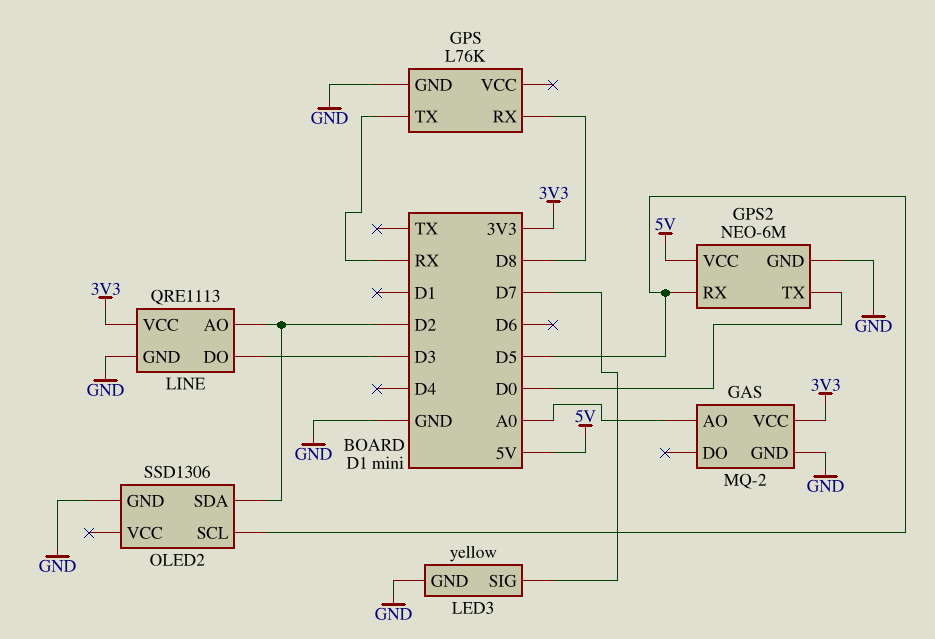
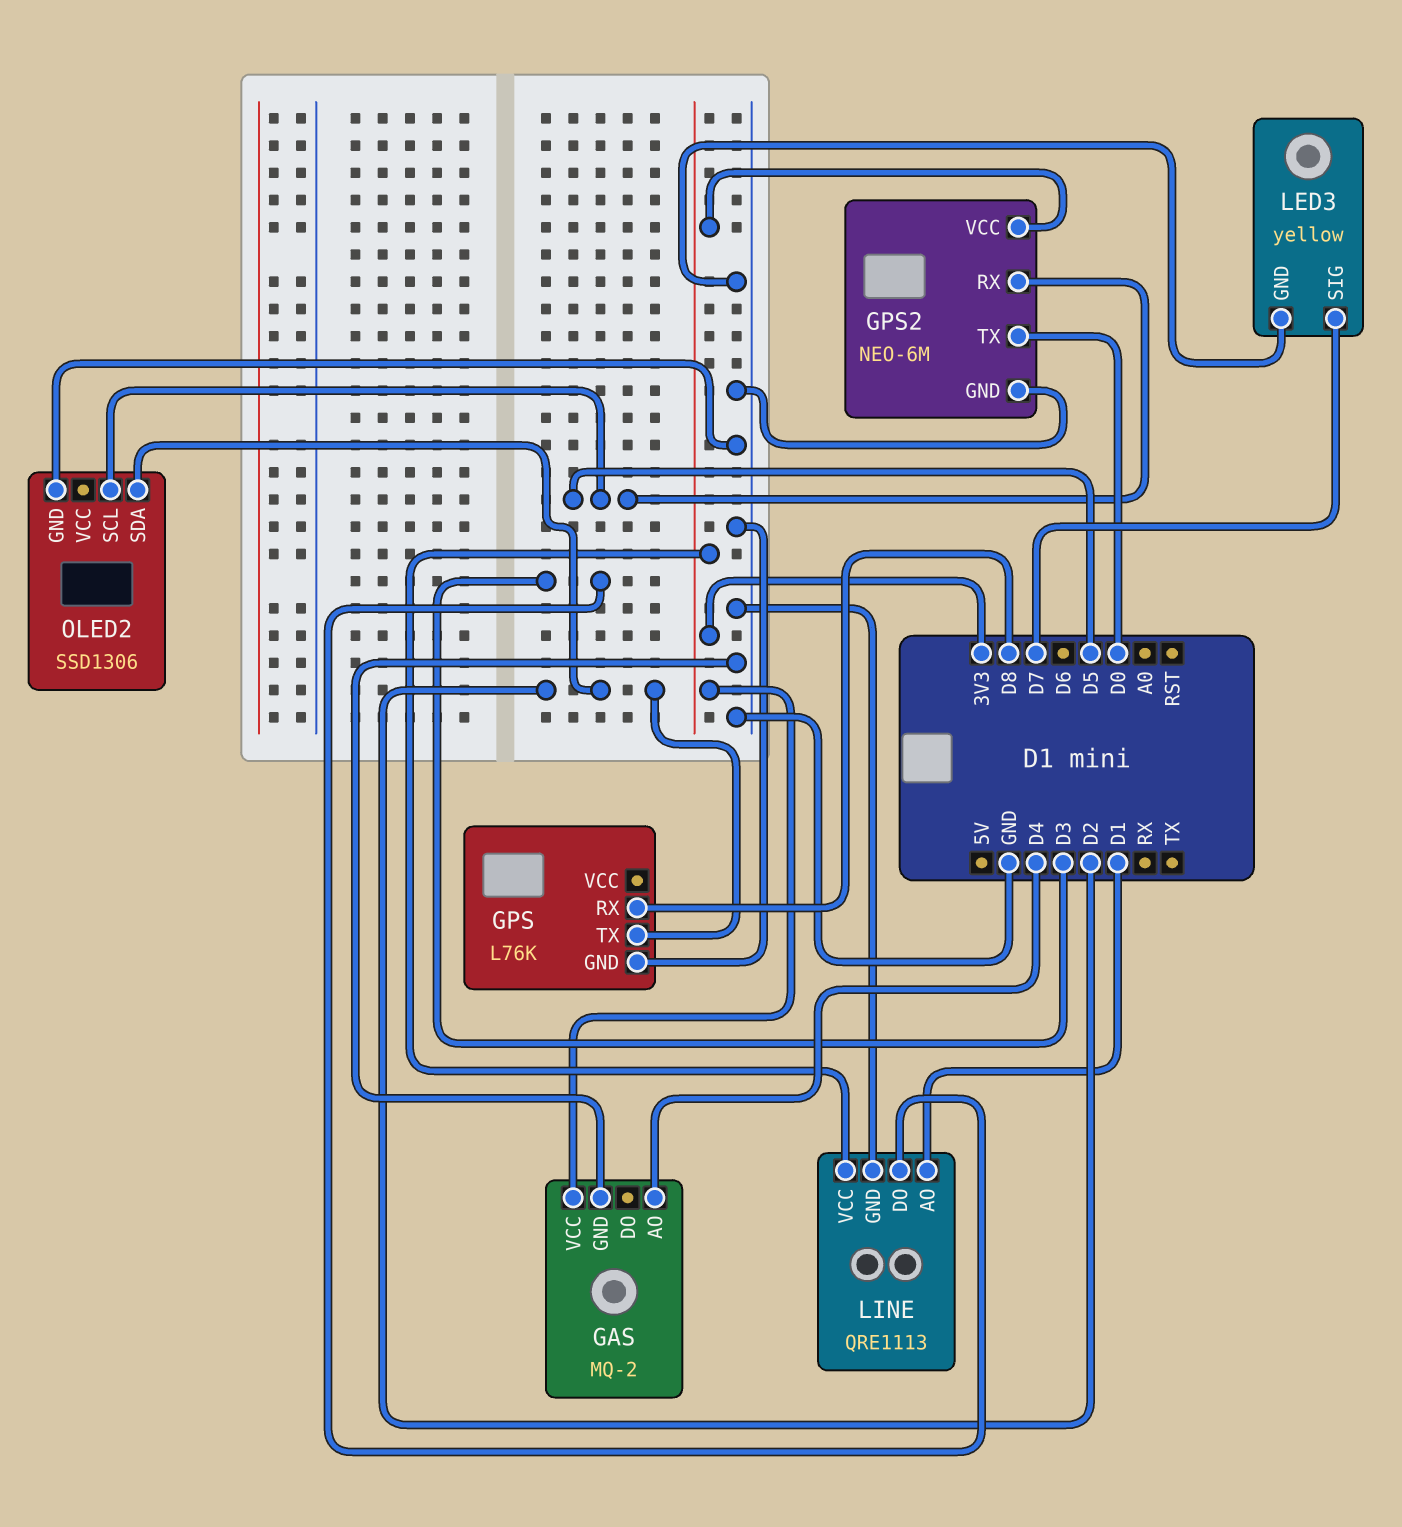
GAS pin AO: A0 -> D4
GPS pin TX: RX -> D2
GPS2 pin VCC: 5V -> 3V3
LINE pin AO: D2 -> D1

